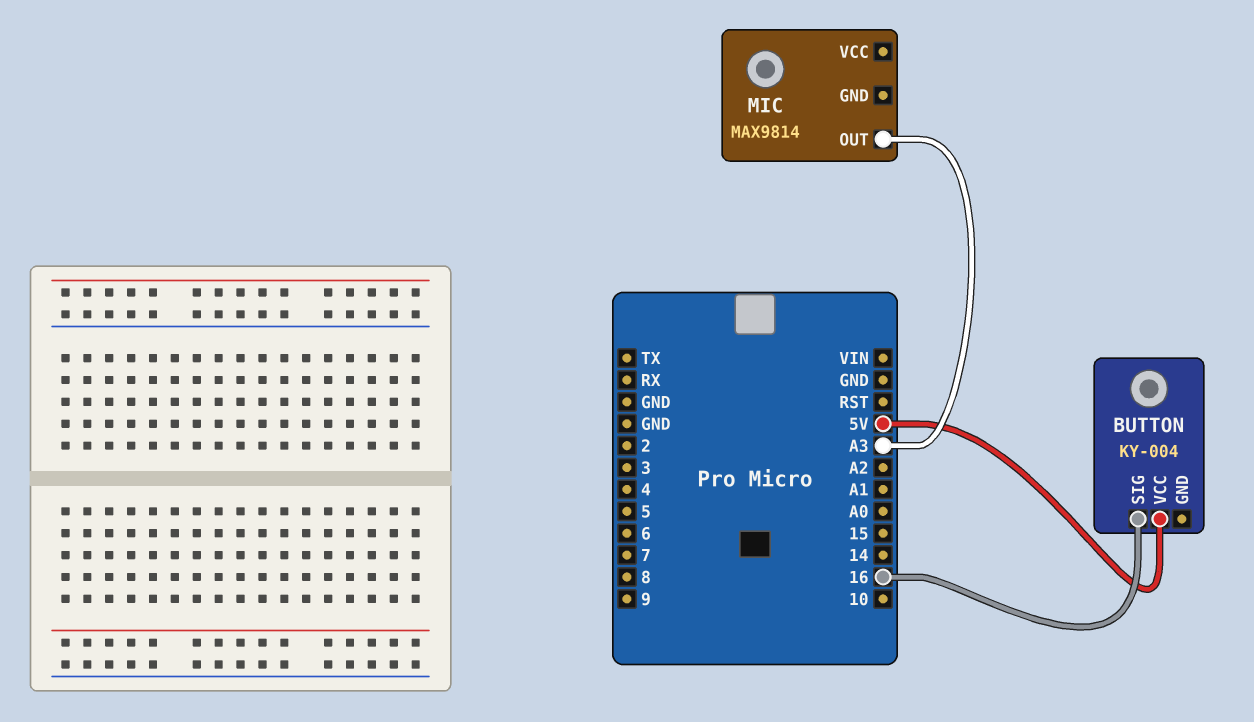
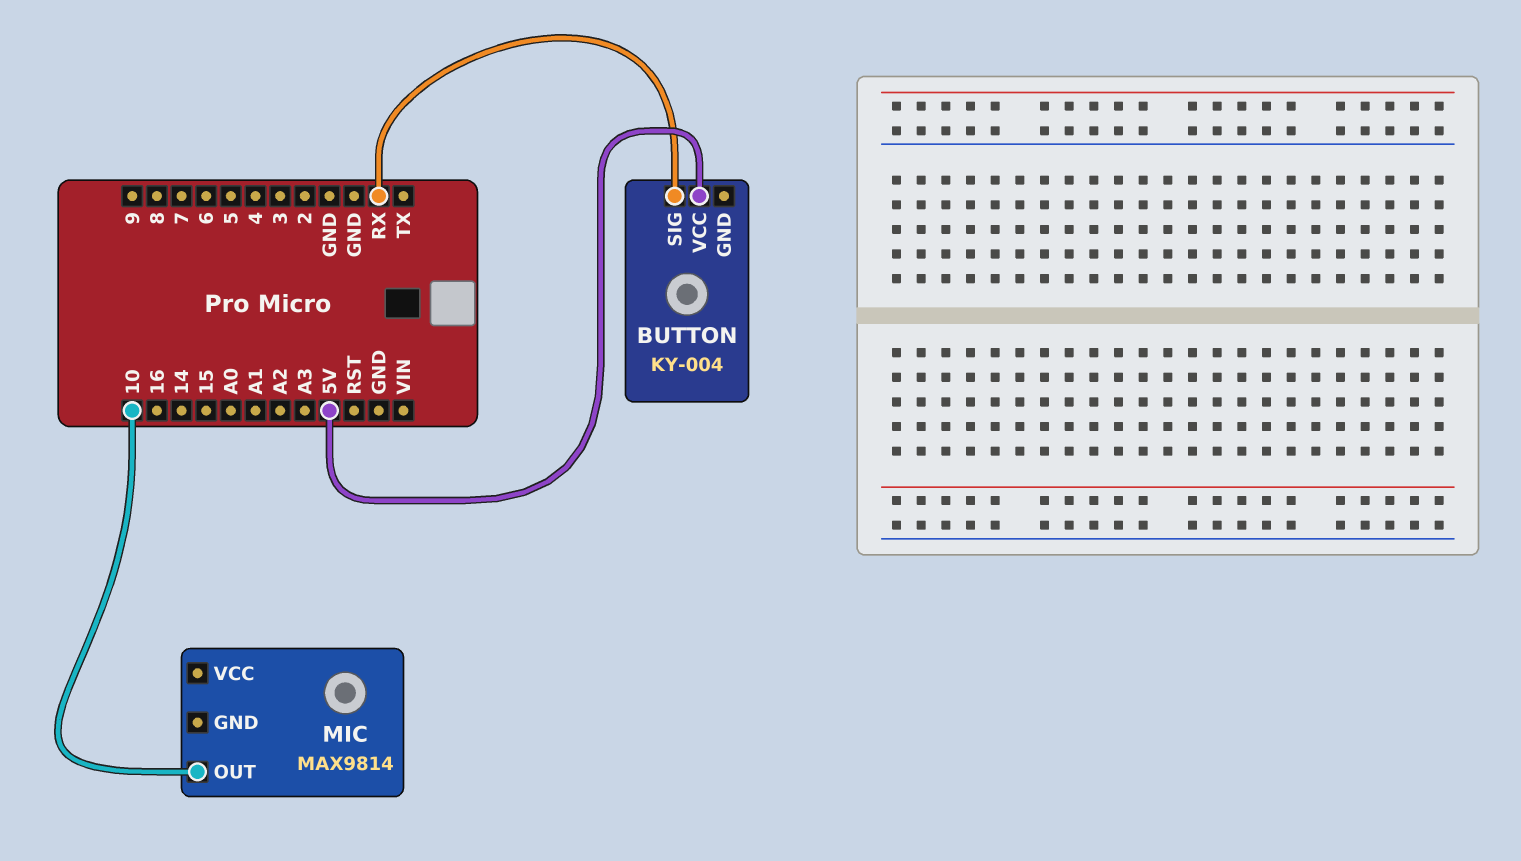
BUTTON pin SIG: 16 -> RX
MIC pin OUT: A3 -> 10

